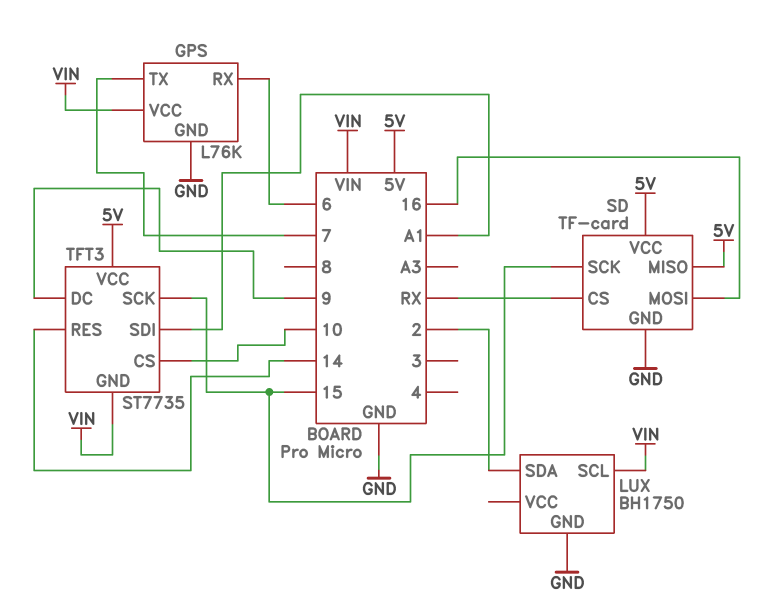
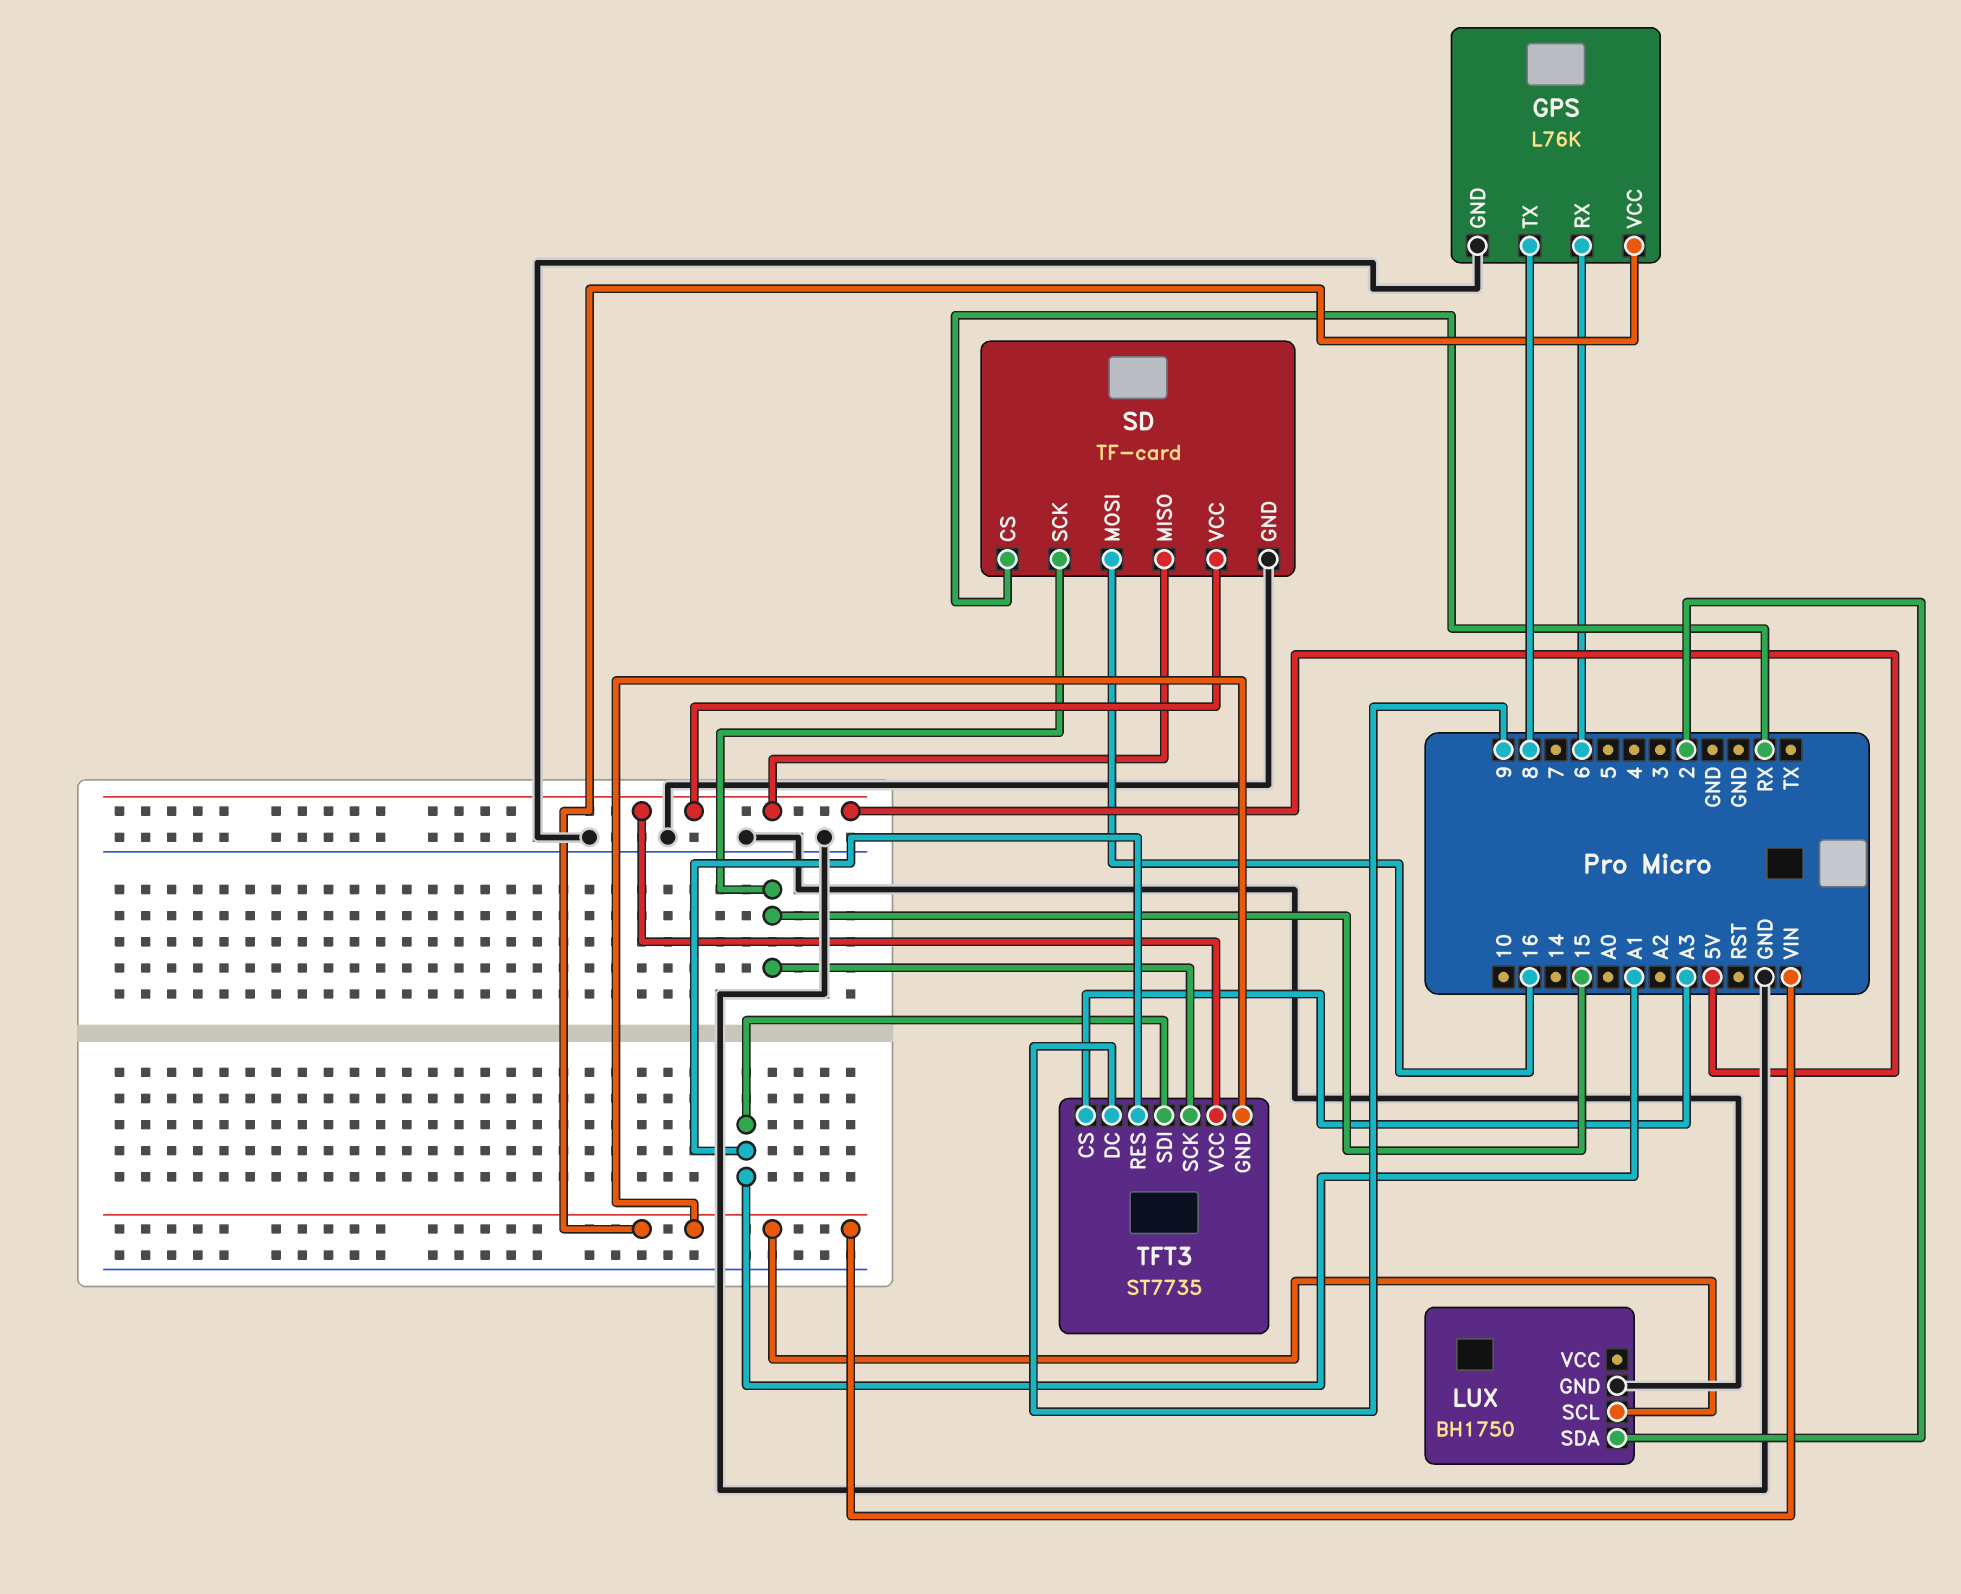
GPS pin TX: 7 -> 8
TFT3 pin CS: 10 -> A3
TFT3 pin RES: 14 -> A1

